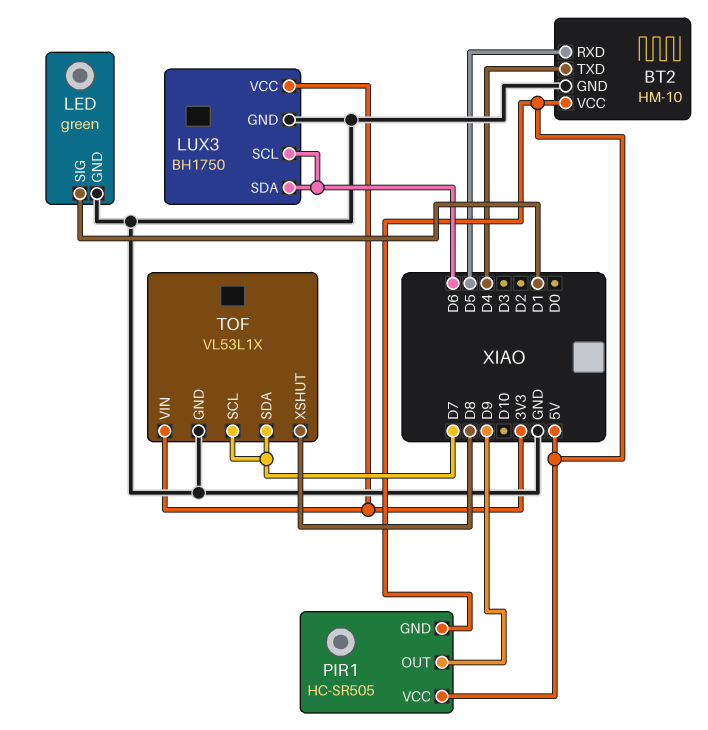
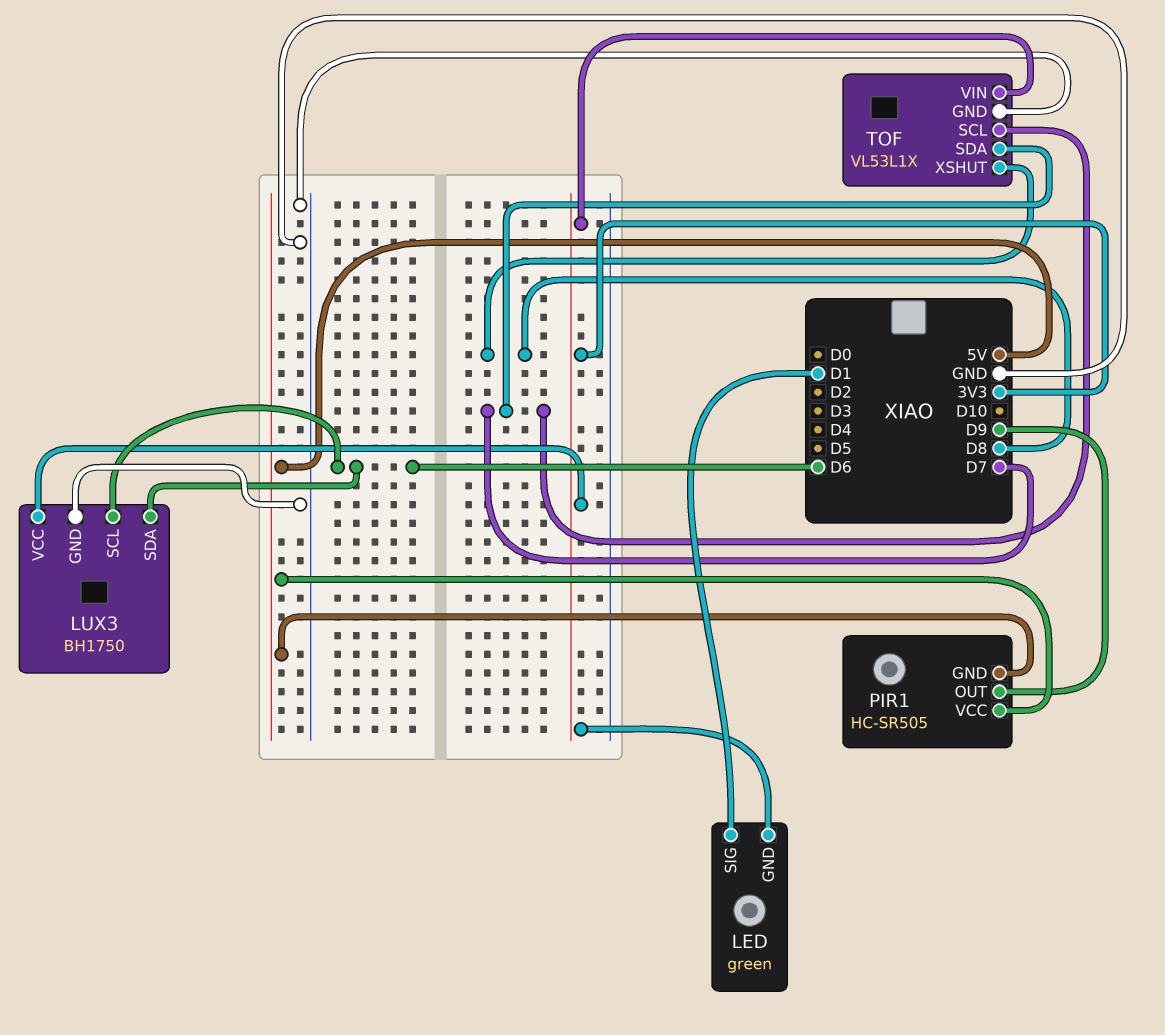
BT2: HM-10 -> none
BT2 pin GND: GND -> none
BT2 pin RXD: D5 -> none
BT2 pin TXD: D4 -> none
BT2 pin VCC: 5V -> none
LED pin GND: GND -> 3V3

